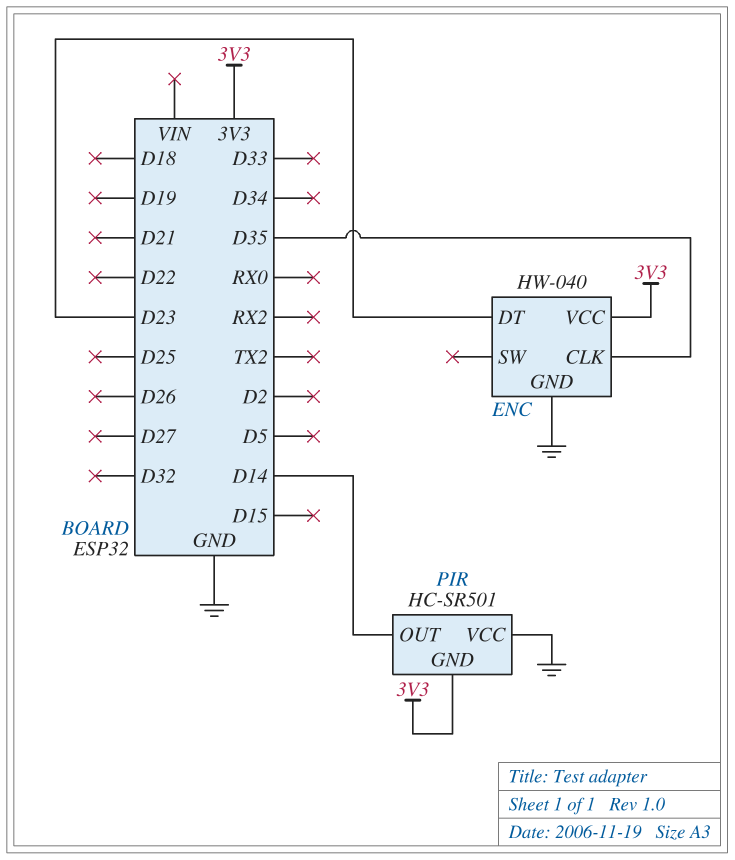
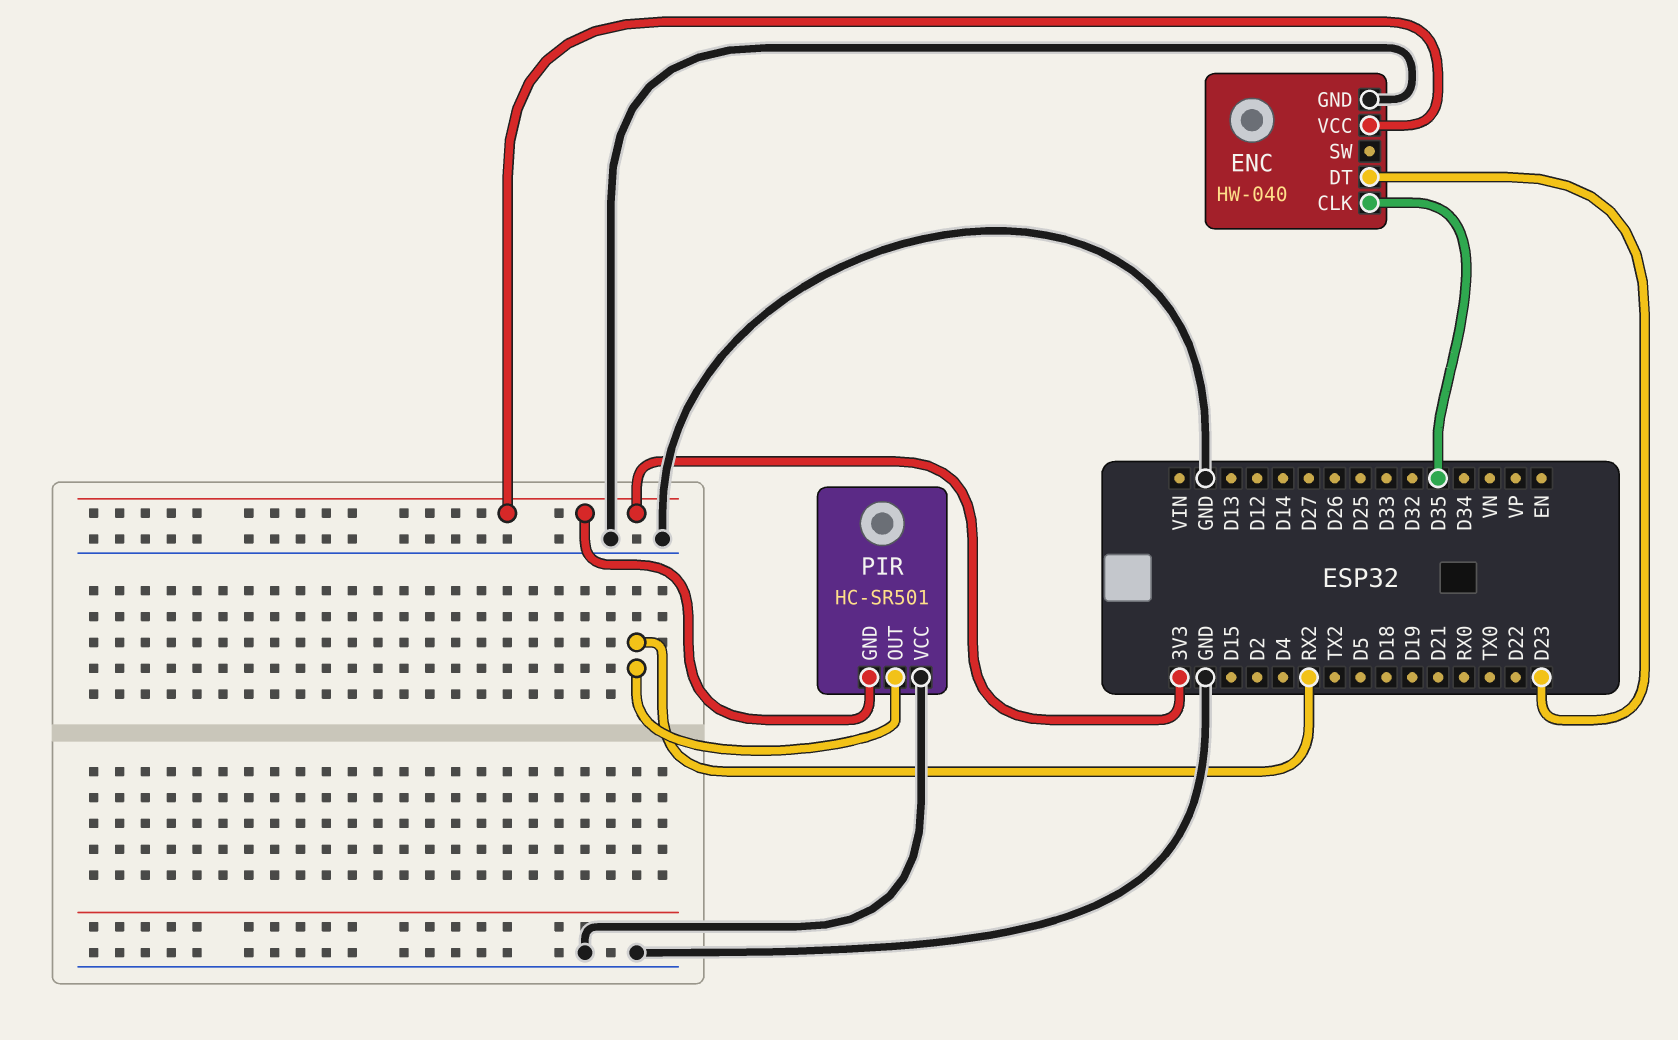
PIR pin OUT: D14 -> RX2

